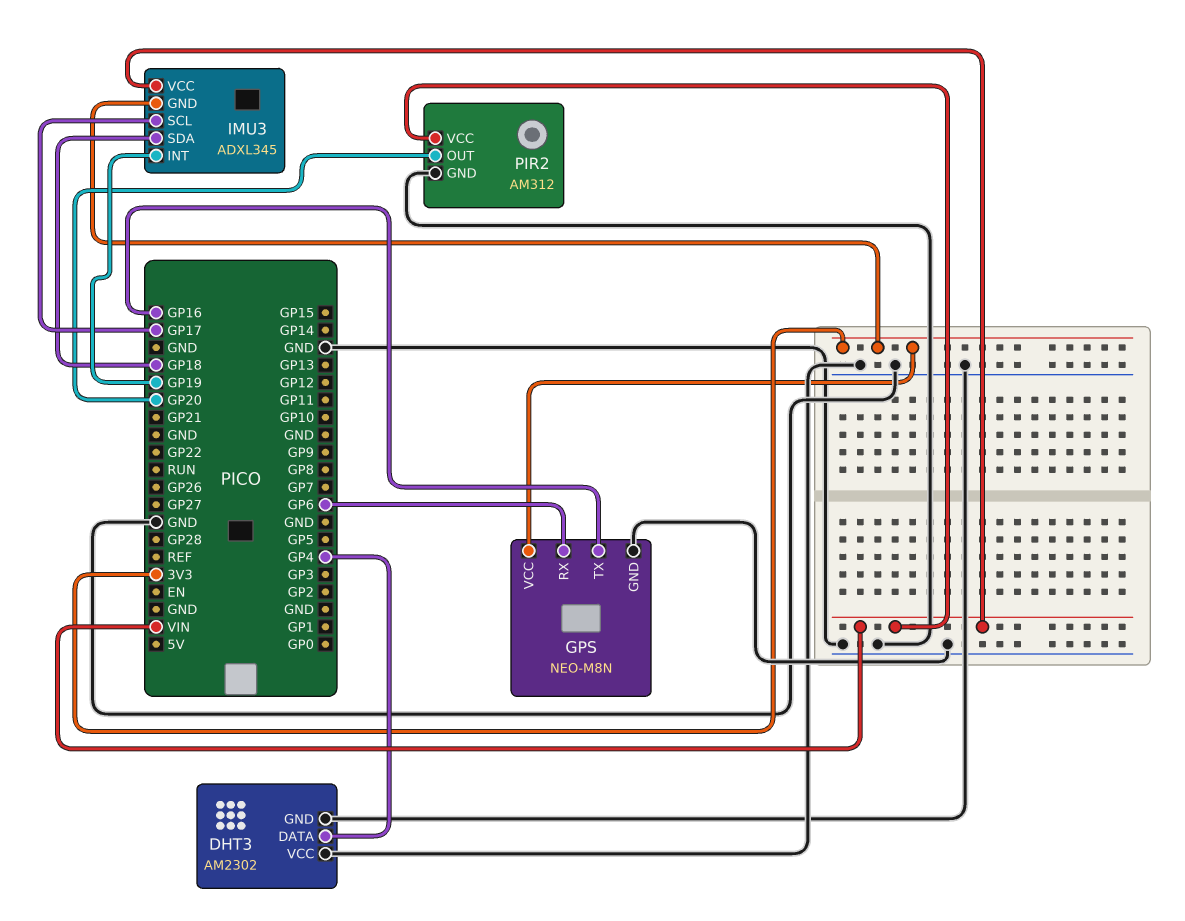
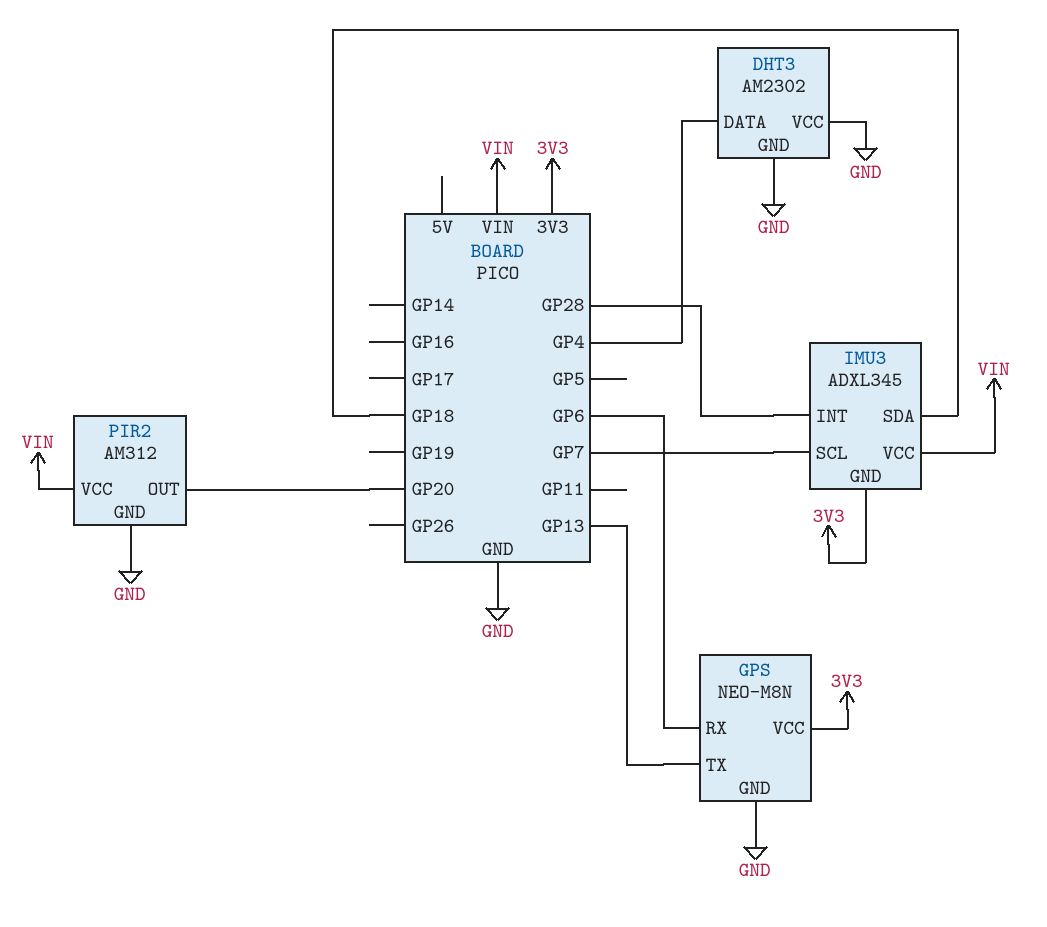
GPS pin TX: GP16 -> GP13
IMU3 pin INT: GP19 -> GP28
IMU3 pin SCL: GP17 -> GP7

